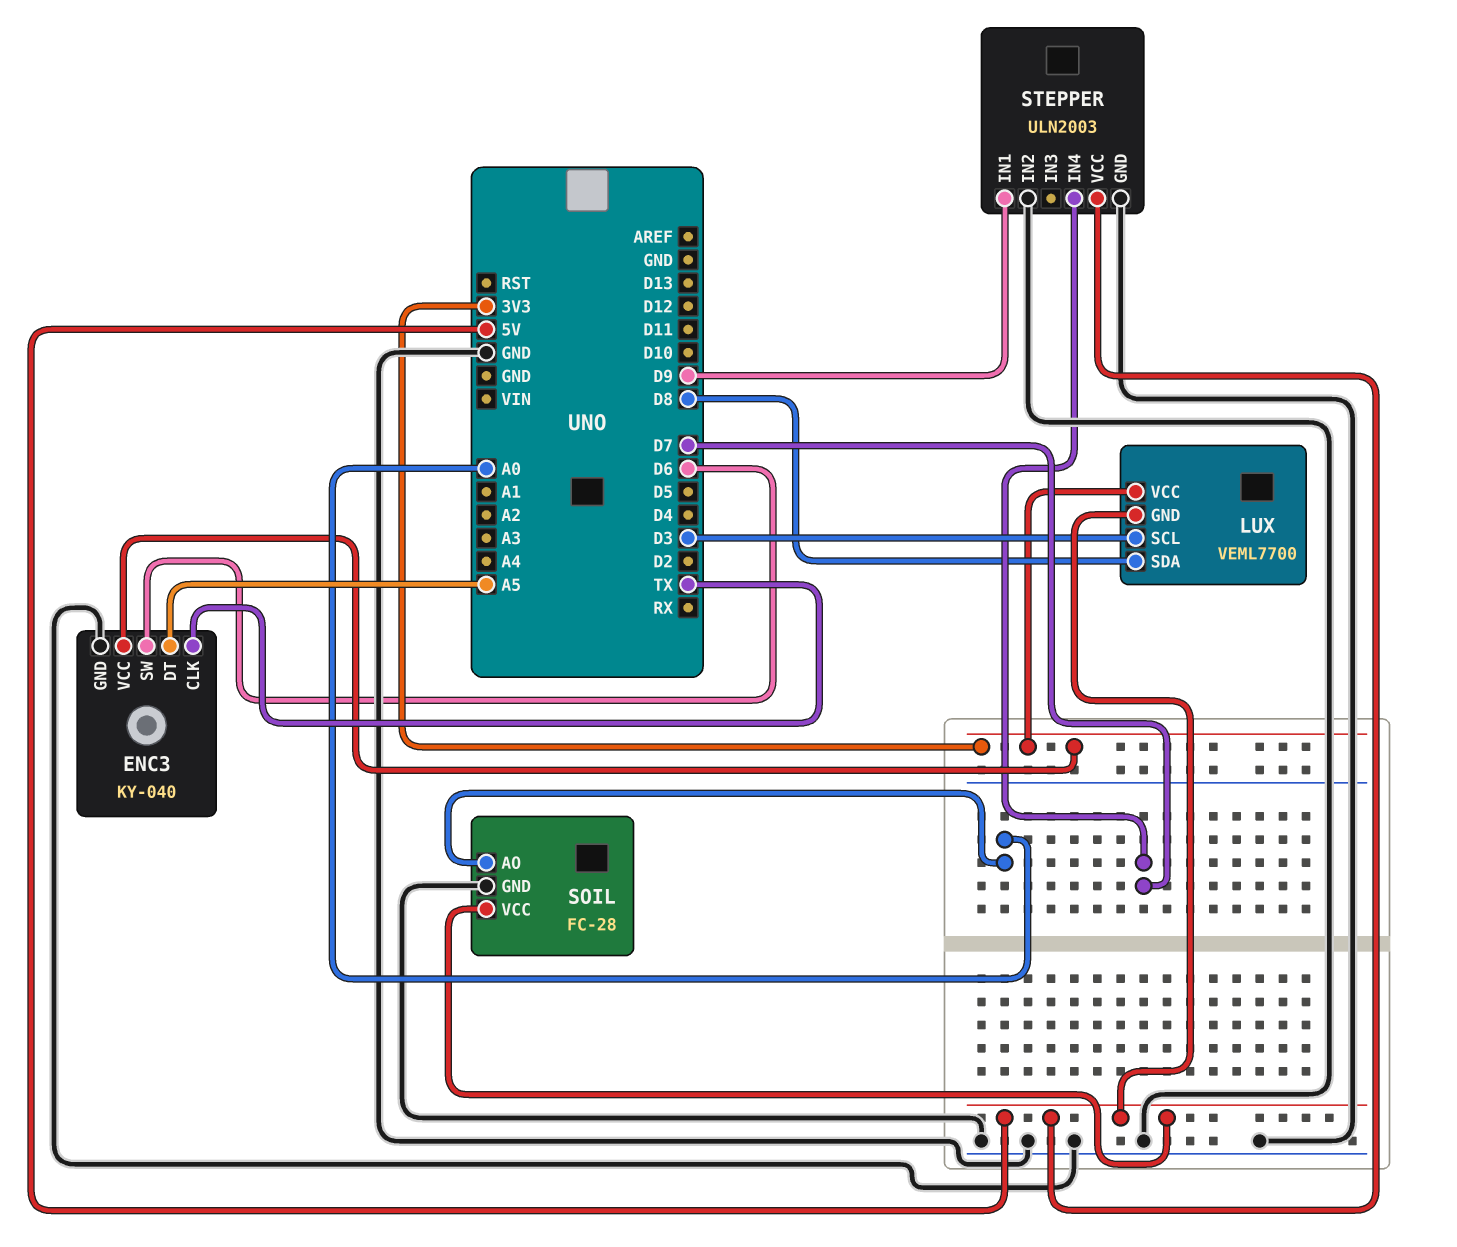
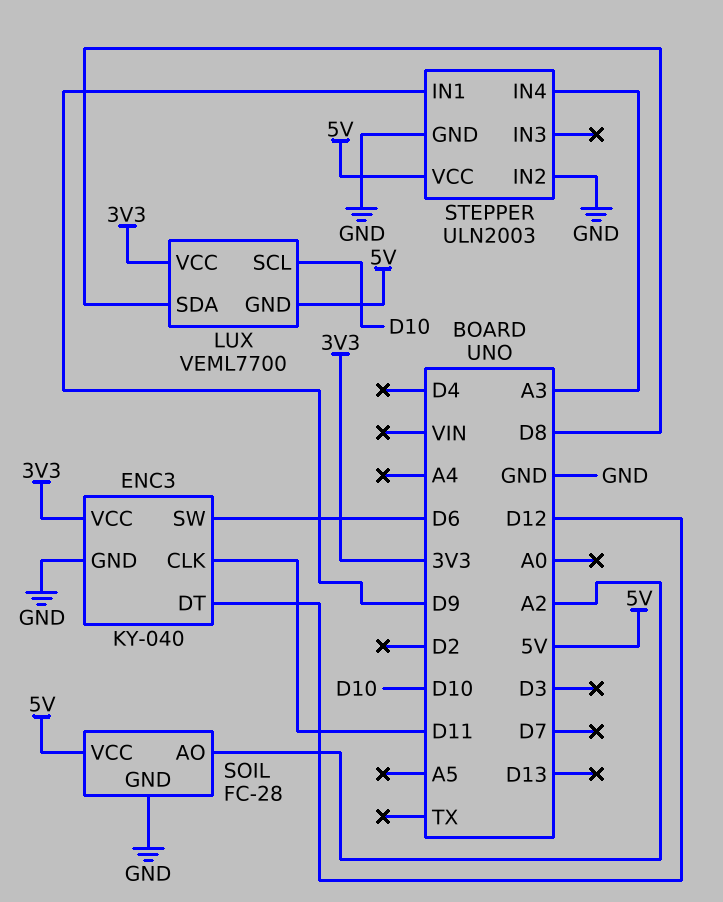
ENC3 pin CLK: TX -> D11
ENC3 pin DT: A5 -> D12
LUX pin SCL: D3 -> D10
SOIL pin AO: A0 -> A2
STEPPER pin IN4: D7 -> A3

